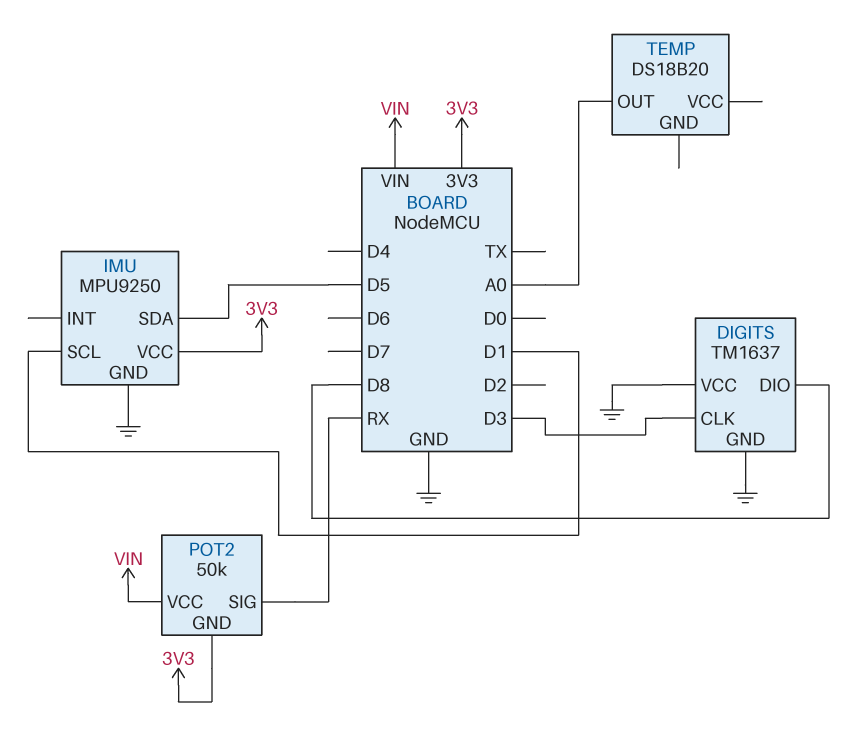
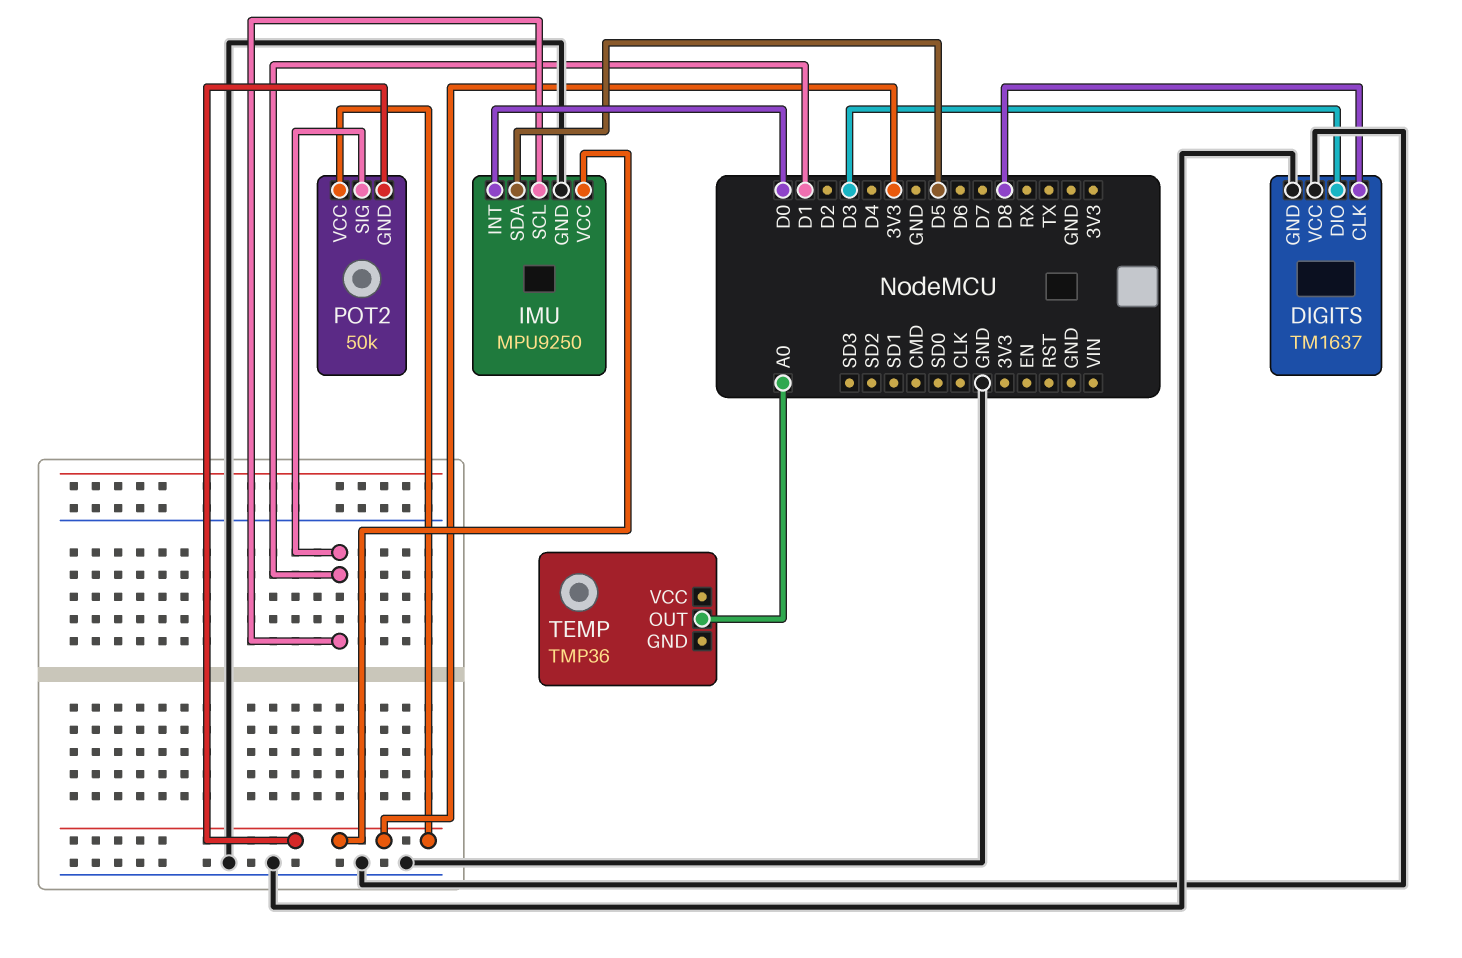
DIGITS pin CLK: D3 -> D8
DIGITS pin DIO: D8 -> D3
IMU pin INT: none -> D0
POT2 pin SIG: RX -> D1
POT2 pin VCC: VIN -> 3V3
TEMP: DS18B20 -> TMP36

